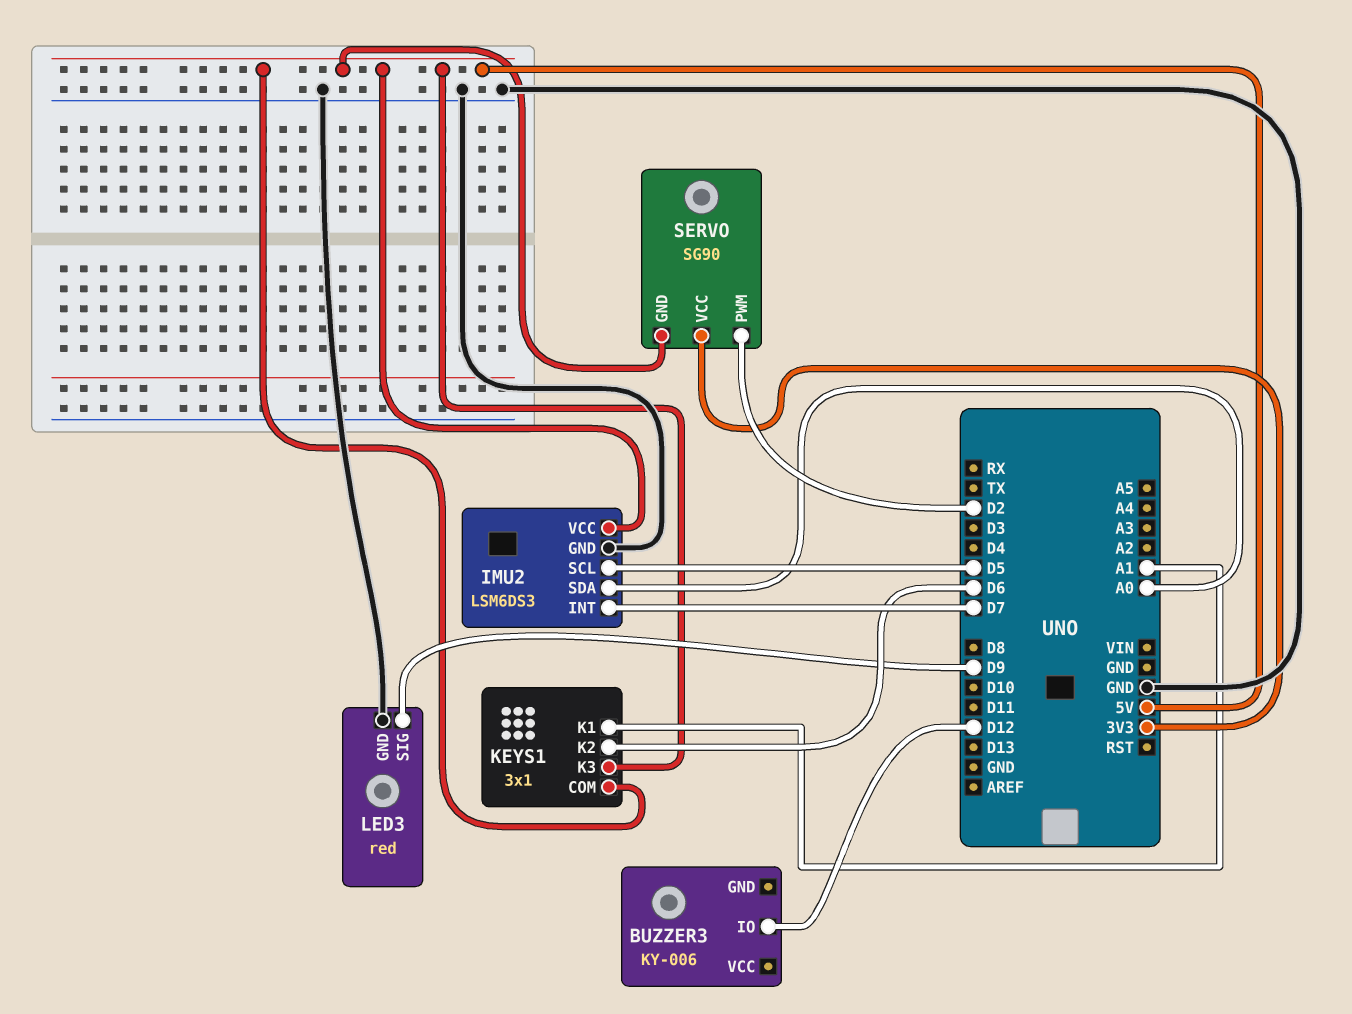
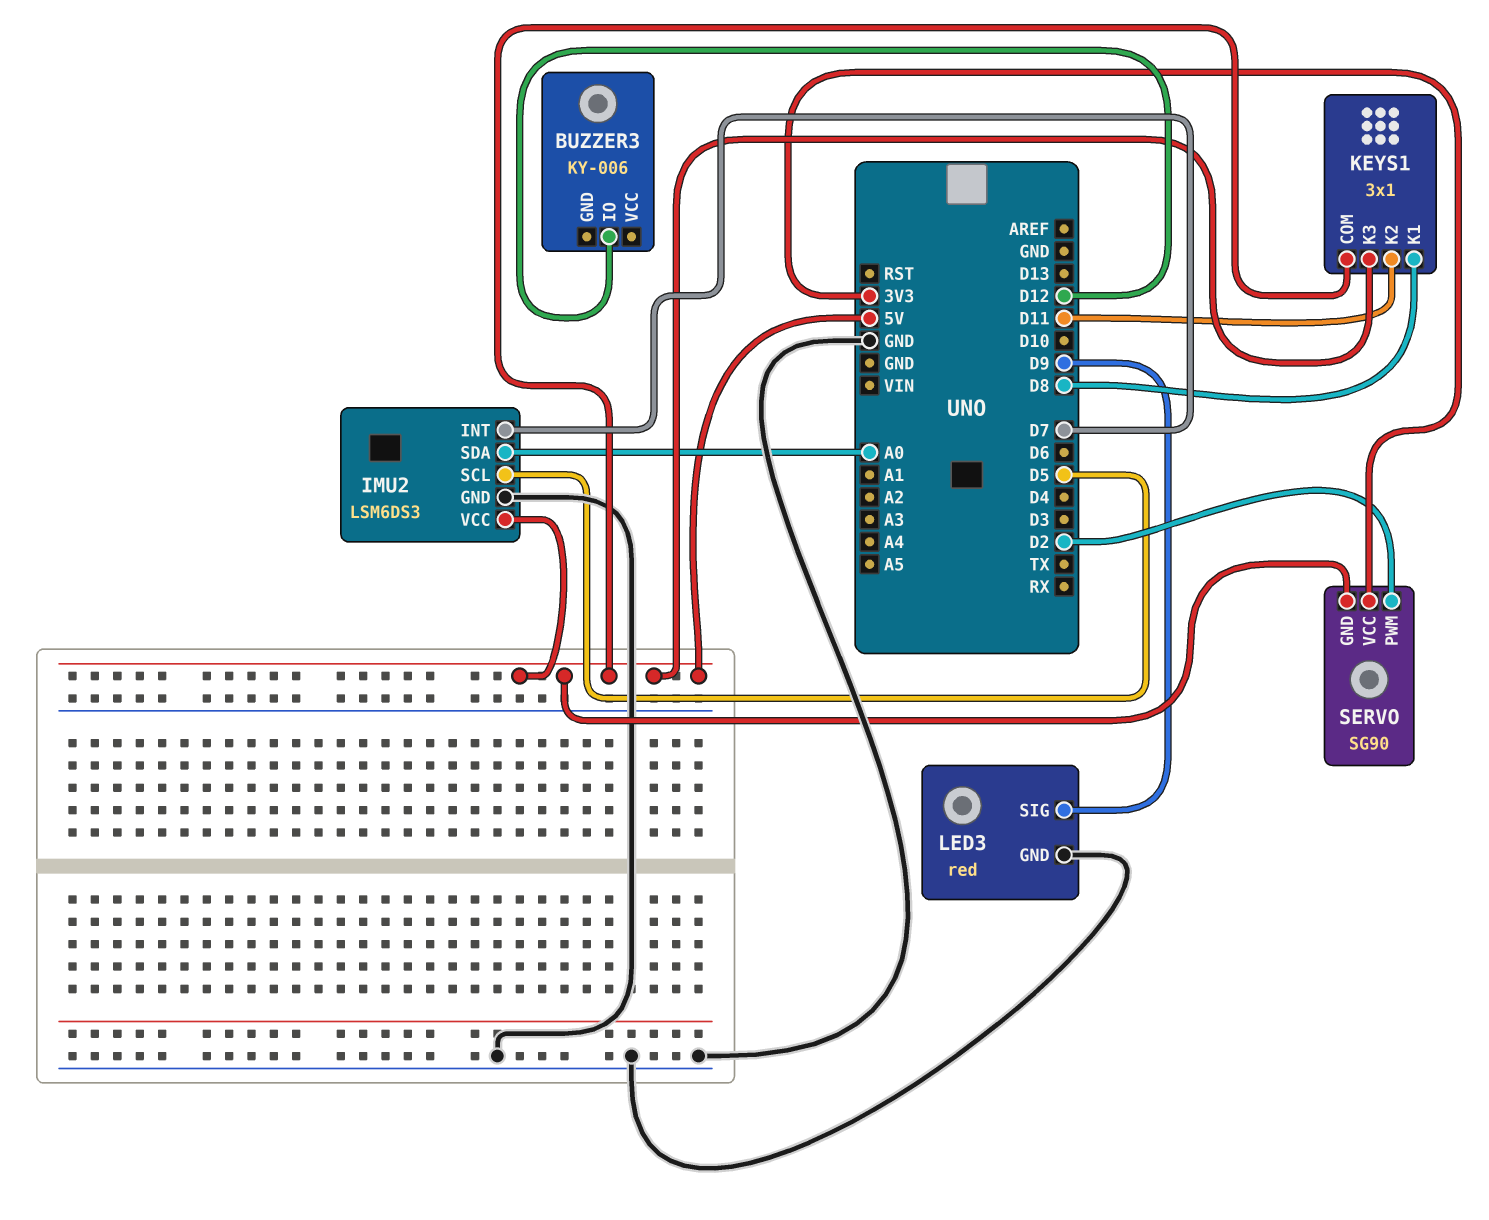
KEYS1 pin K1: A1 -> D8
KEYS1 pin K2: D6 -> D11

